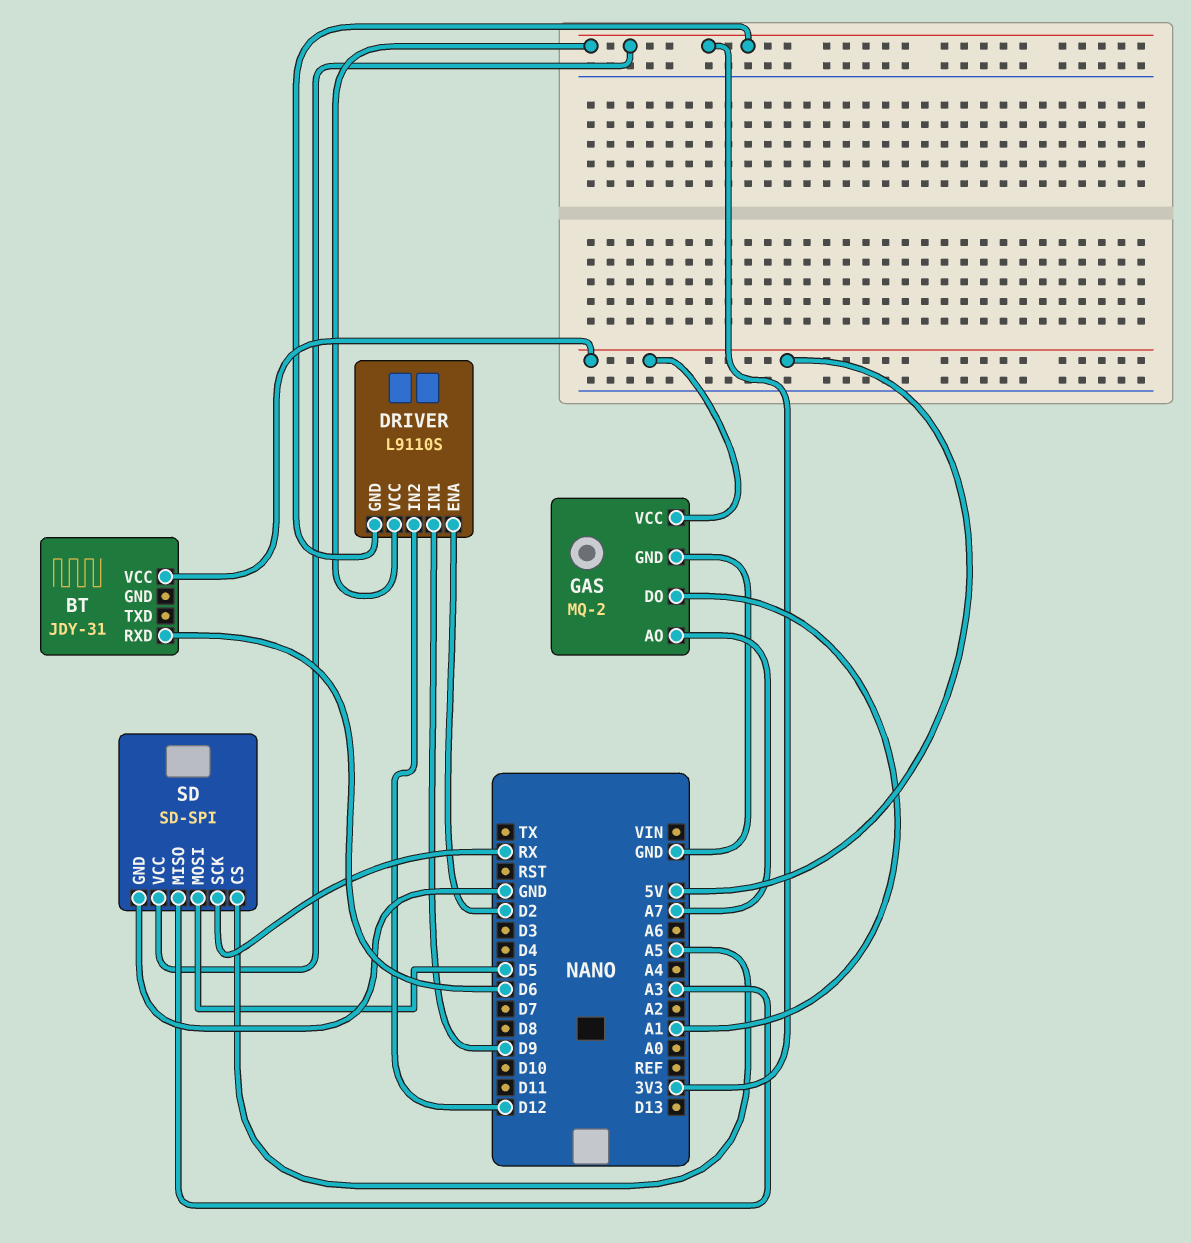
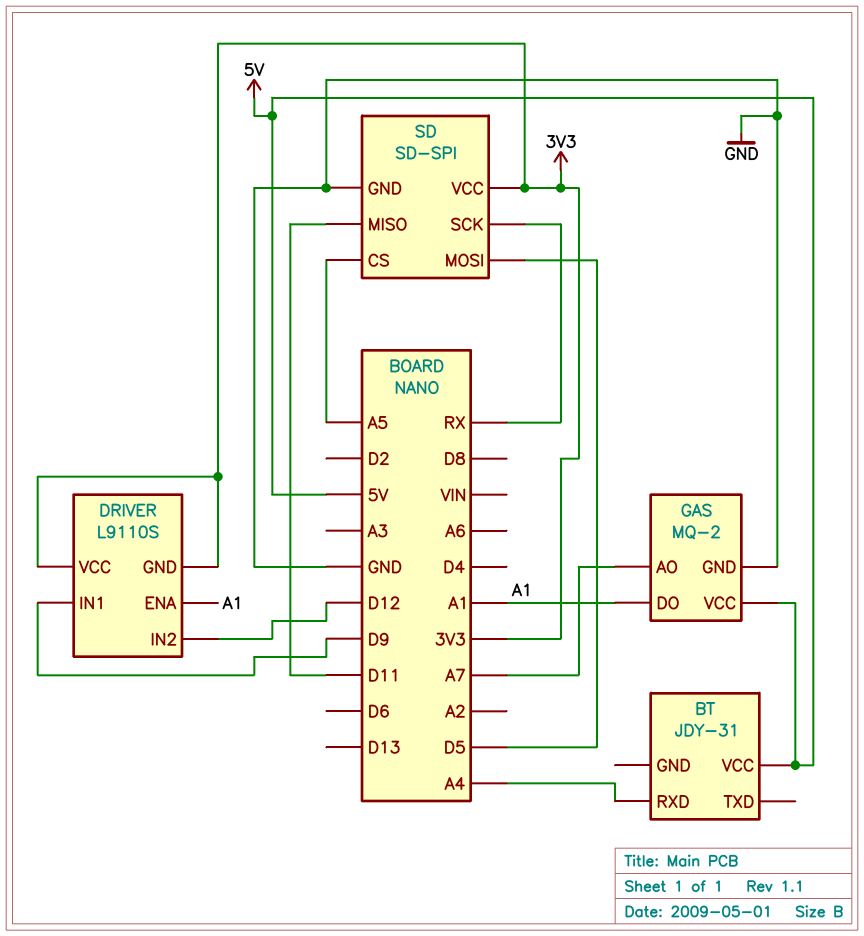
BT pin RXD: D6 -> A4
DRIVER pin ENA: D2 -> A1
SD pin MISO: A3 -> D11

